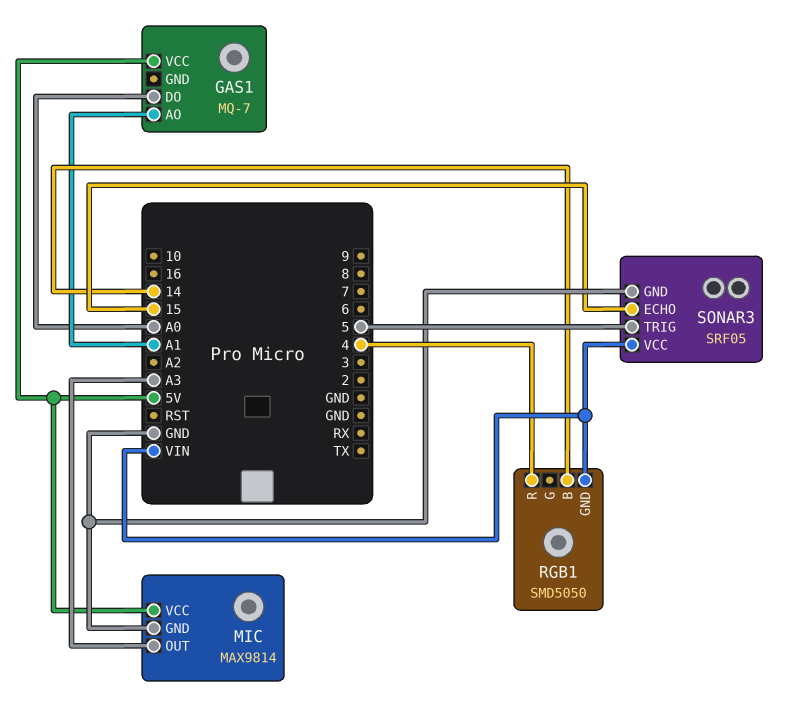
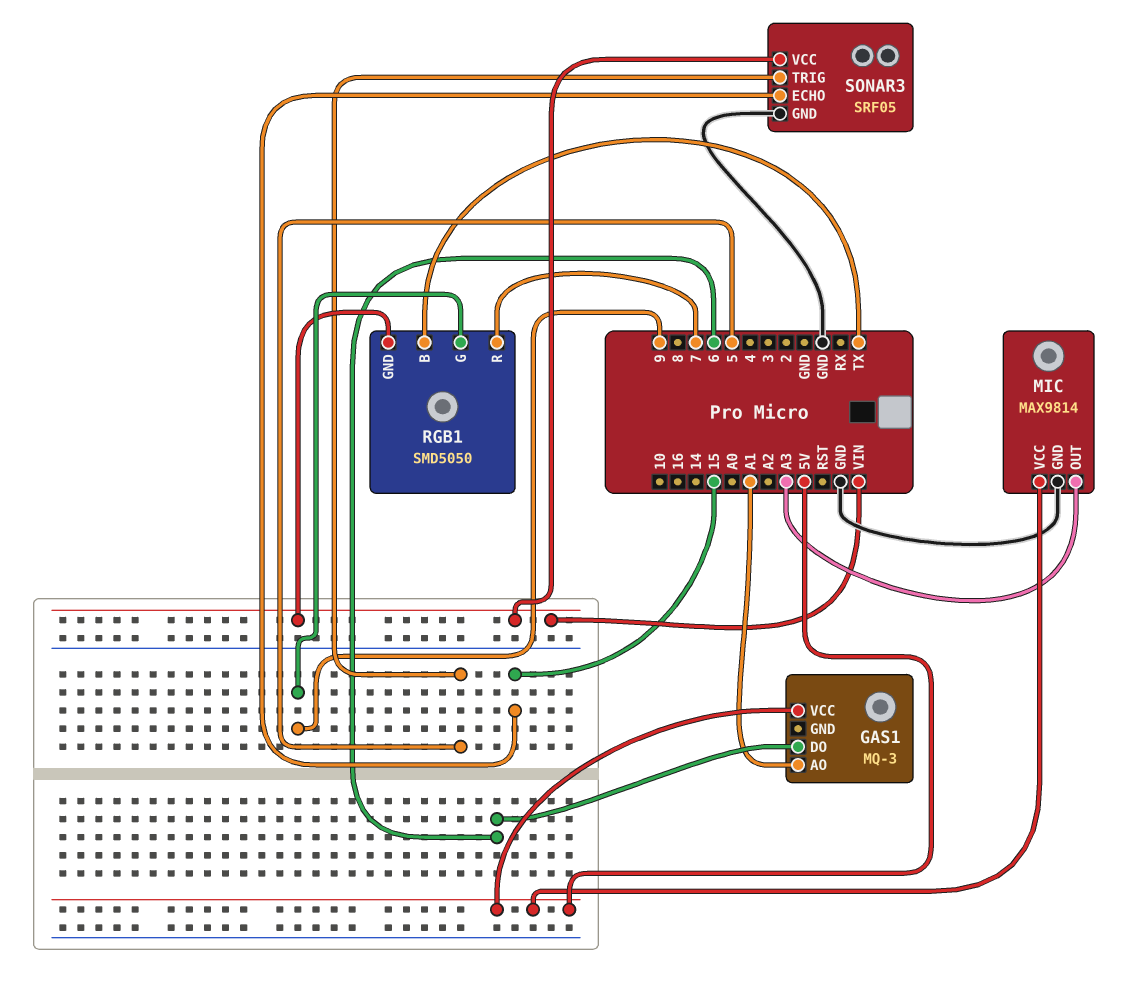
GAS1: MQ-7 -> MQ-3
GAS1 pin DO: A0 -> 6
RGB1 pin B: 14 -> TX
RGB1 pin G: none -> 9
RGB1 pin R: 4 -> 7

